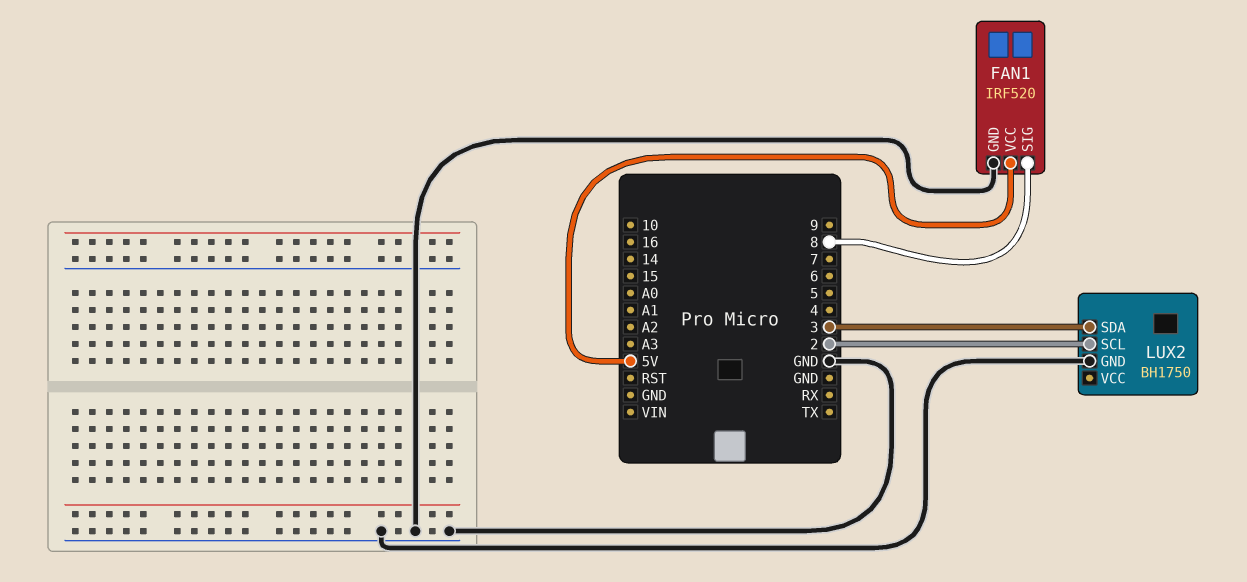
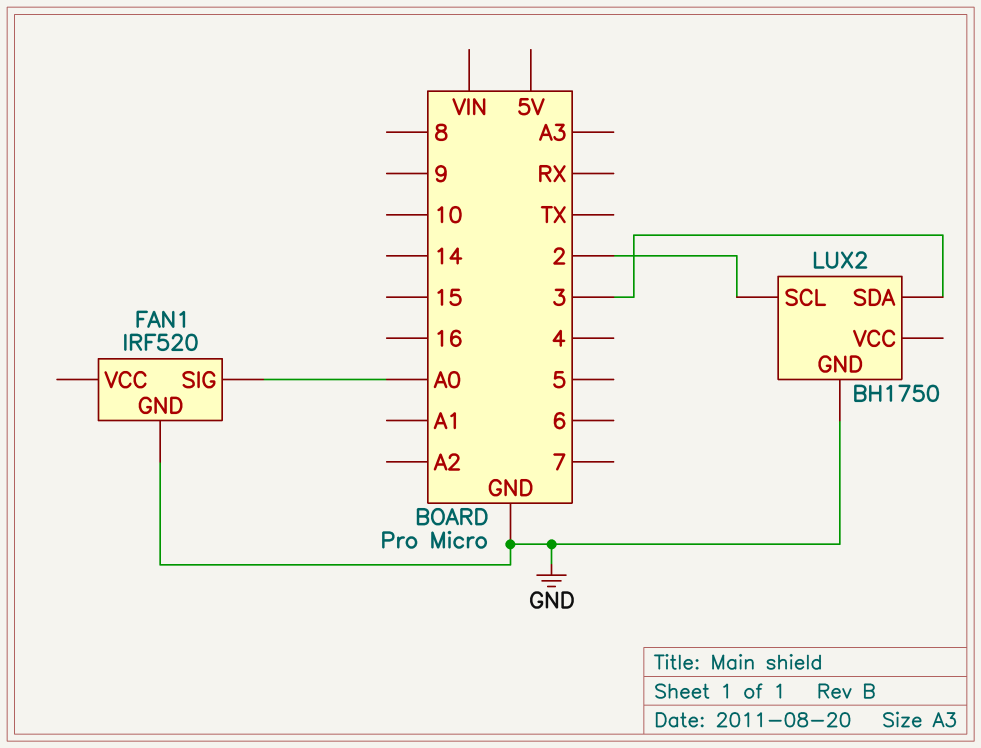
FAN1 pin SIG: 8 -> A0
FAN1 pin VCC: 5V -> none

